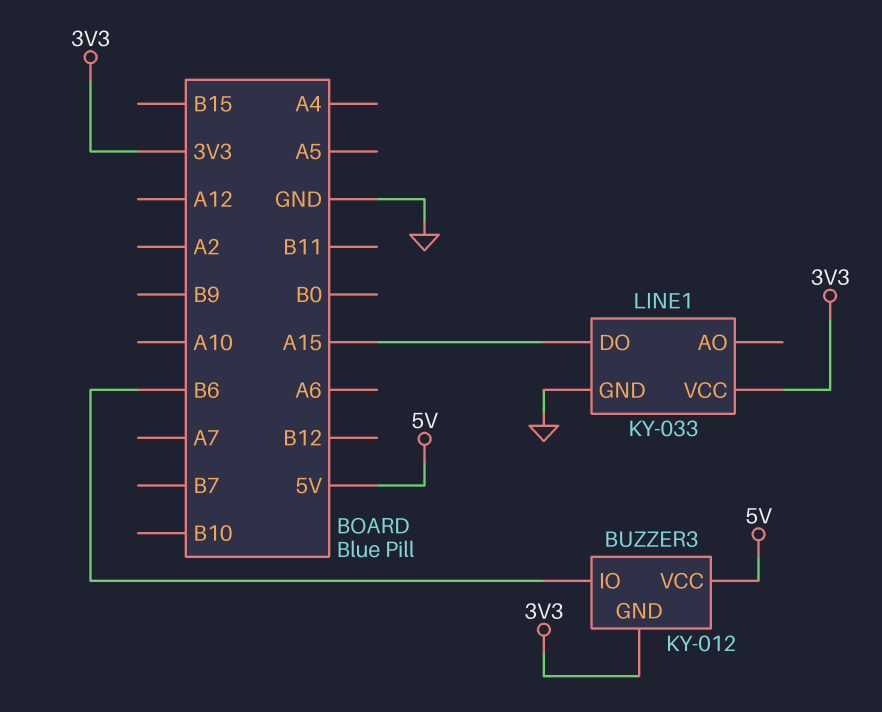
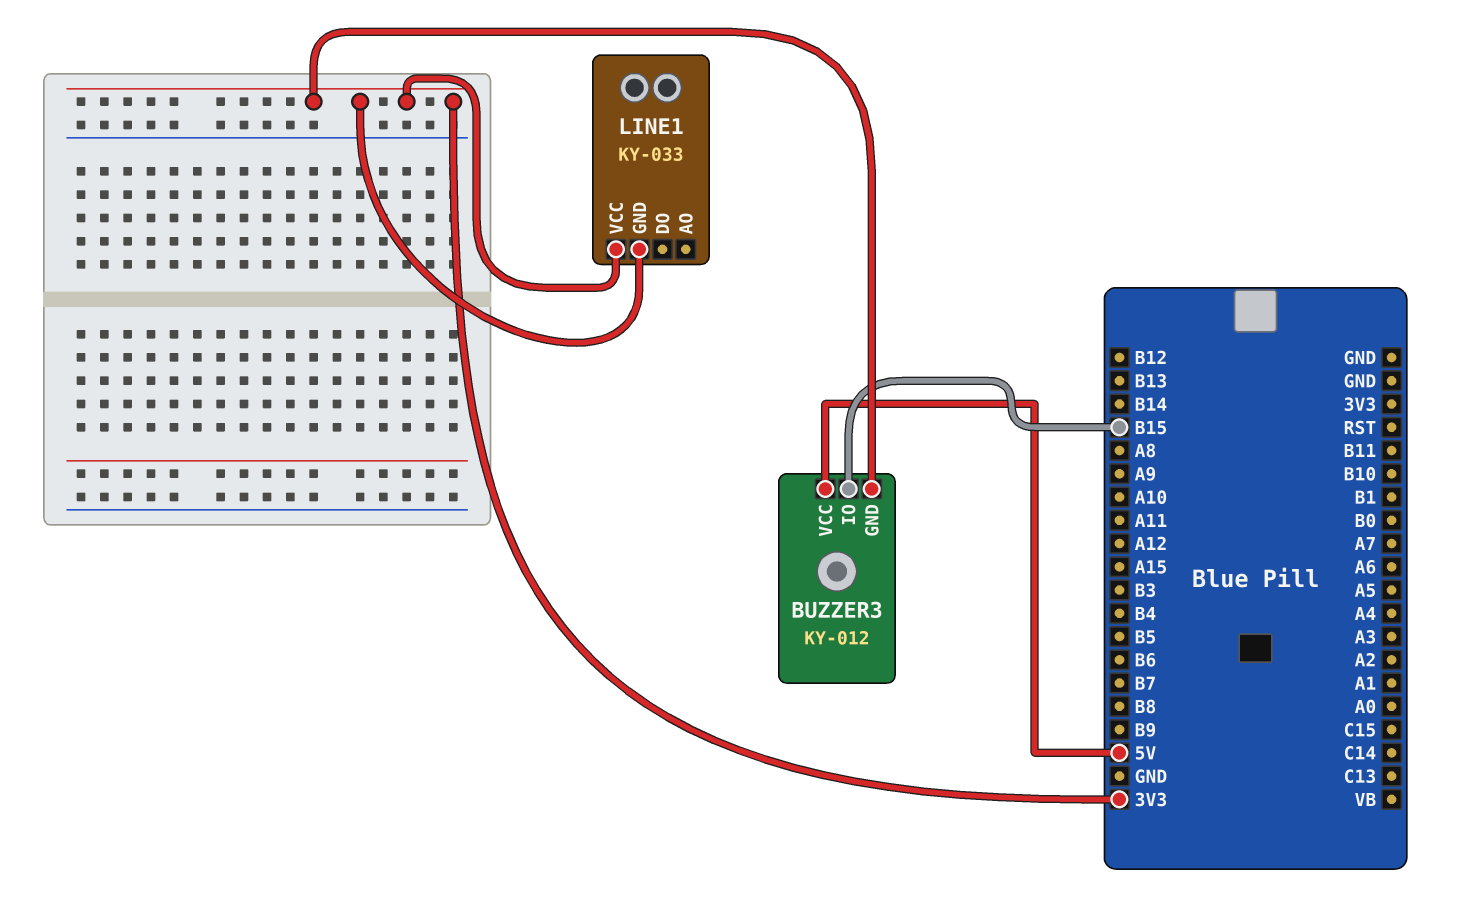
BUZZER3 pin IO: B6 -> B15
LINE1 pin DO: A15 -> none
LINE1 pin GND: GND -> 3V3

